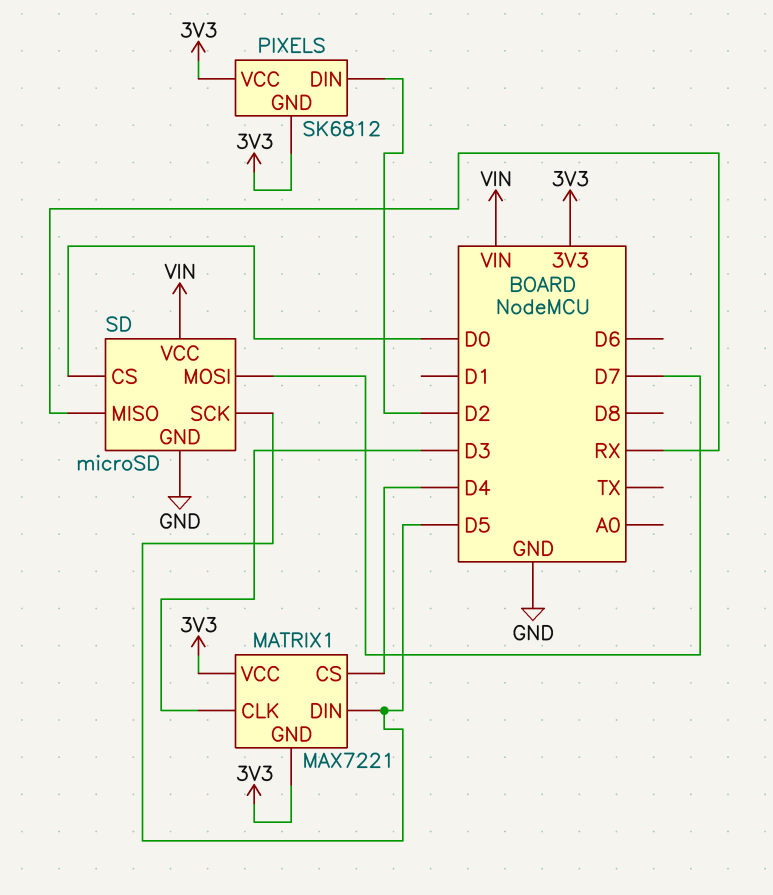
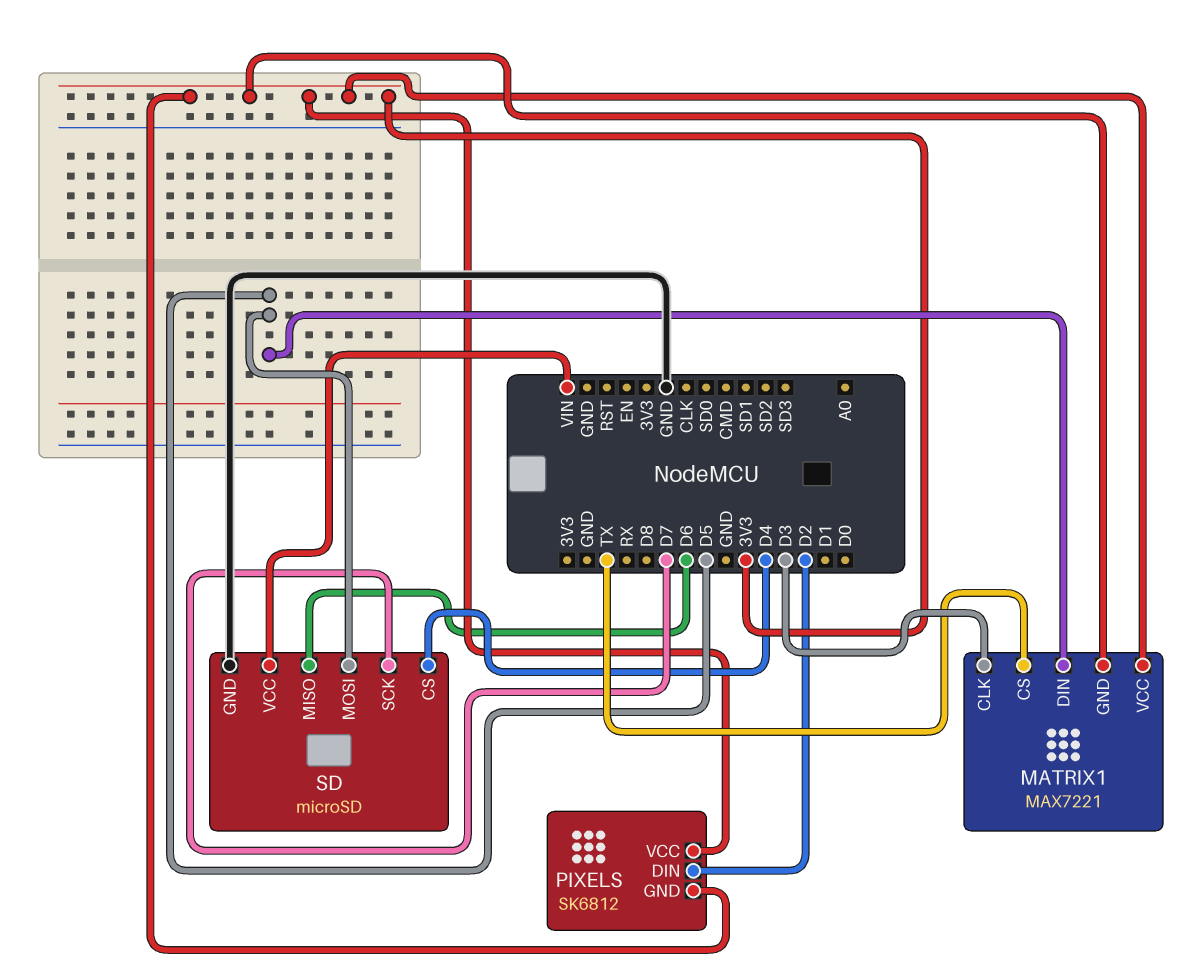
MATRIX1 pin CS: D4 -> TX
SD pin CS: D0 -> D4
SD pin MISO: RX -> D6
SD pin MOSI: D7 -> D5
SD pin SCK: D5 -> D7

